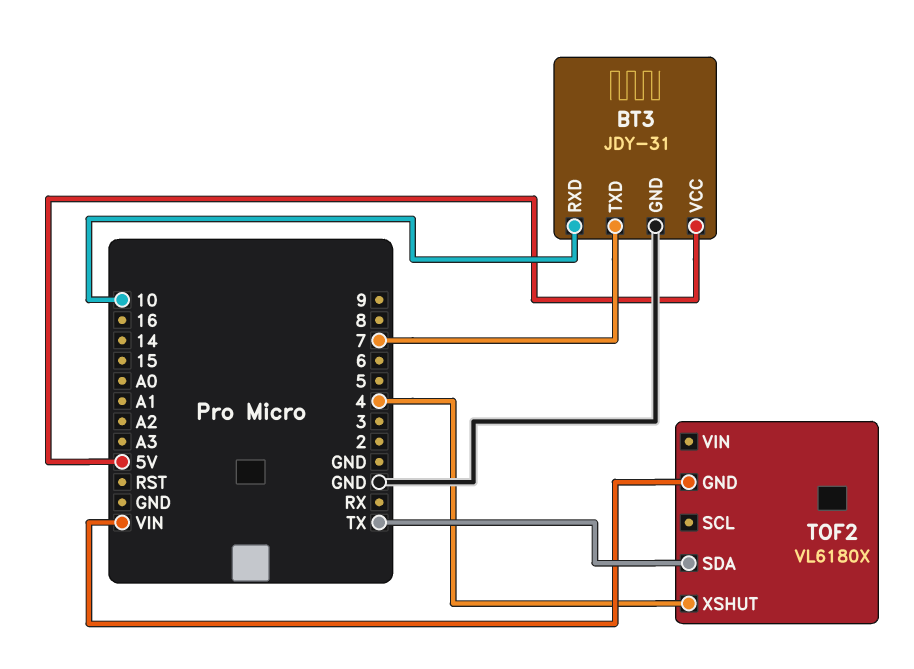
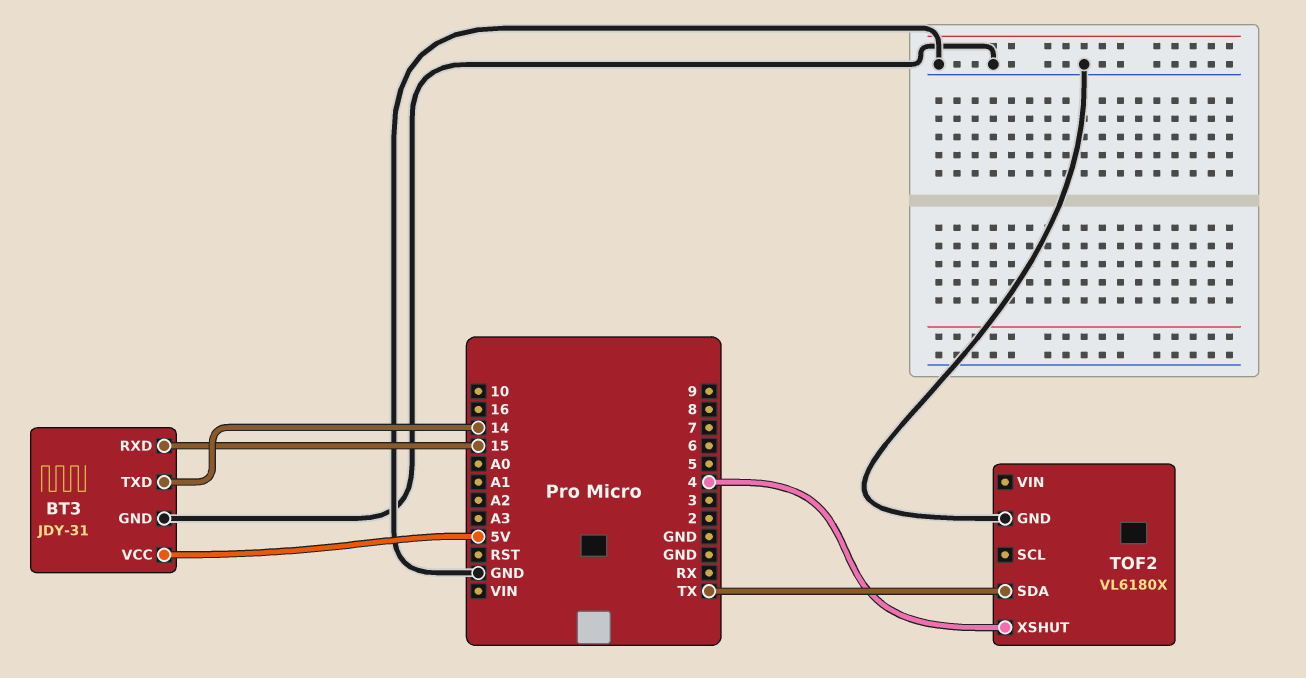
BT3 pin RXD: 10 -> 15
BT3 pin TXD: 7 -> 14
TOF2 pin GND: VIN -> GND

